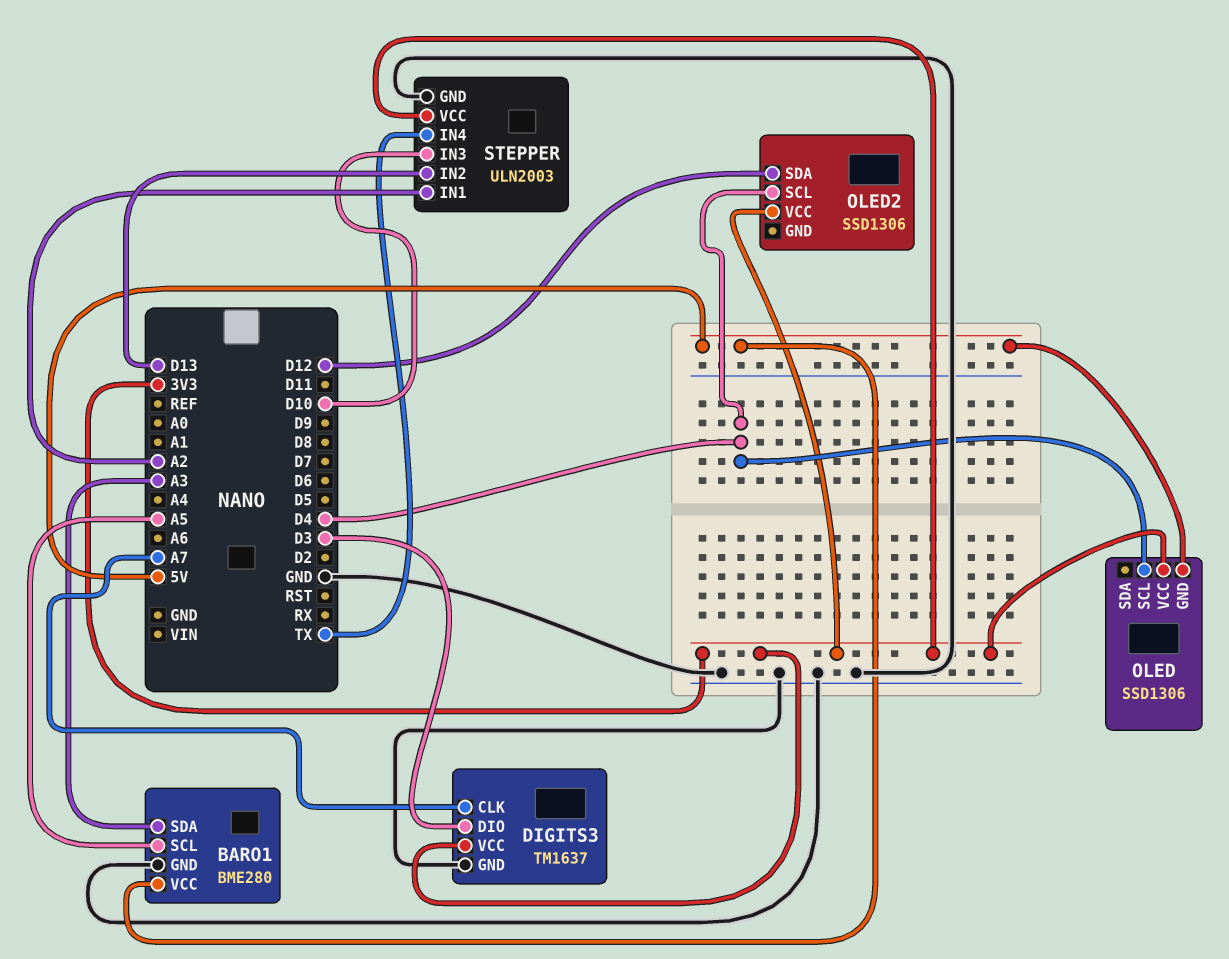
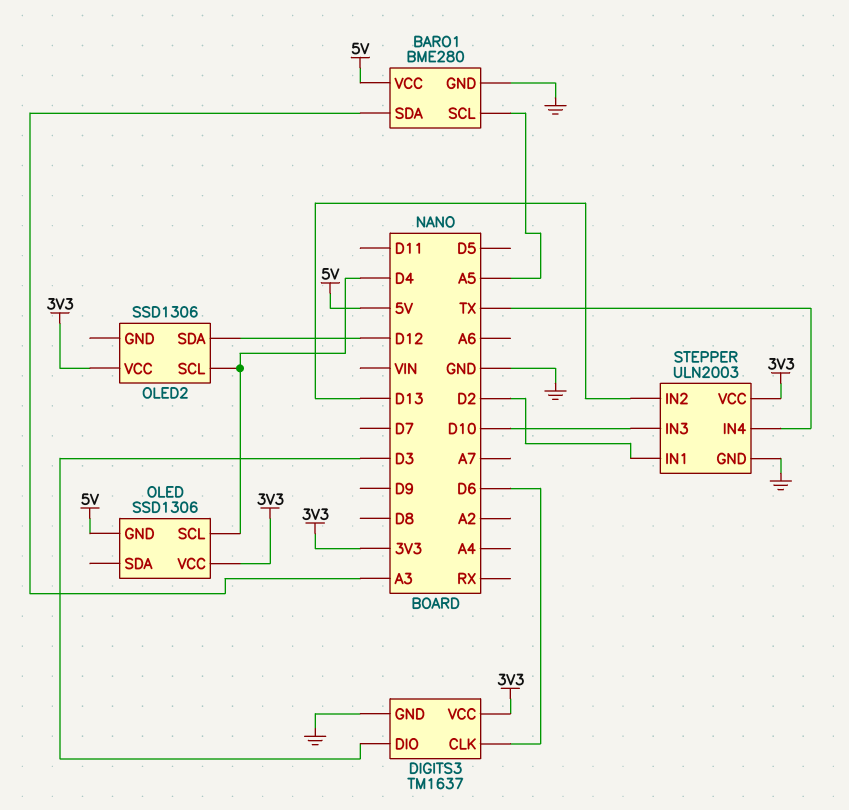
DIGITS3 pin CLK: A7 -> D6
STEPPER pin IN1: A2 -> D2

